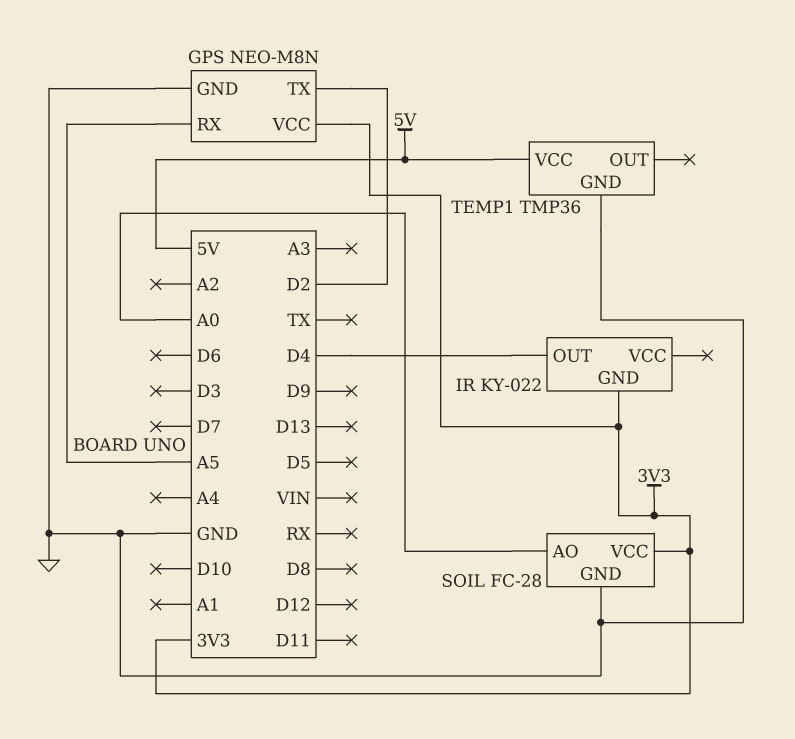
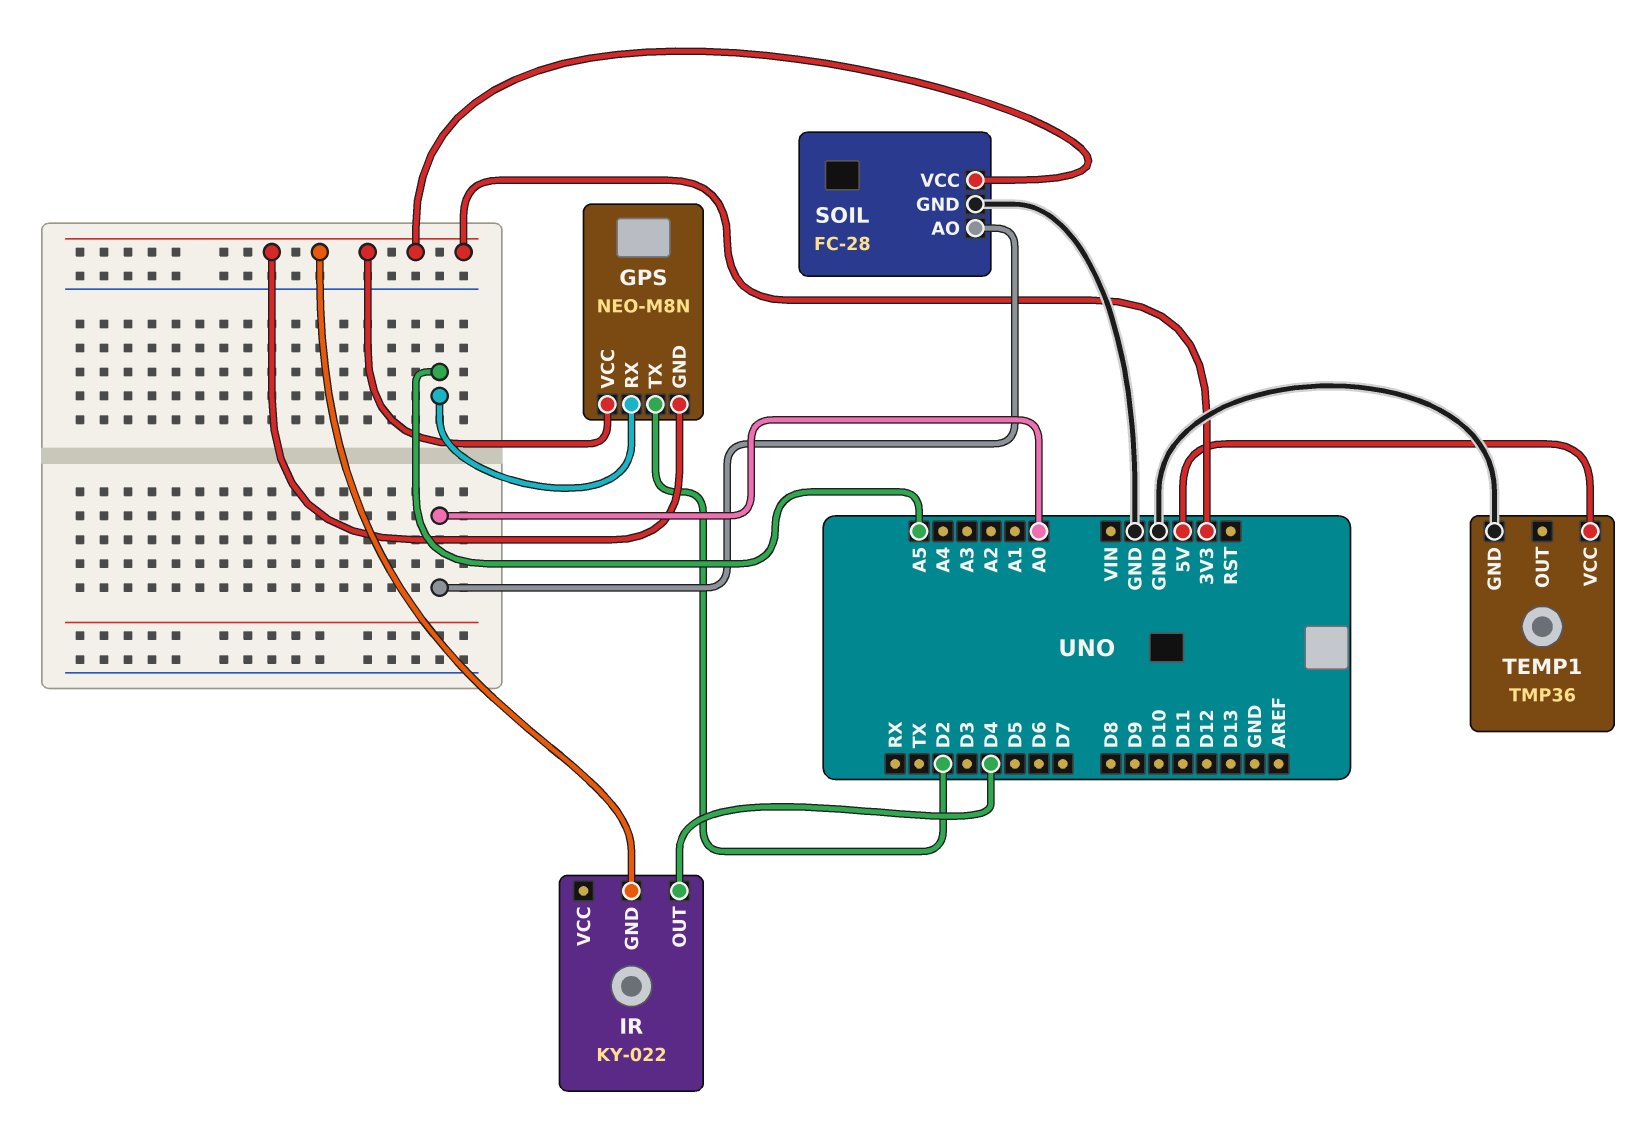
GPS pin GND: GND -> 3V3

